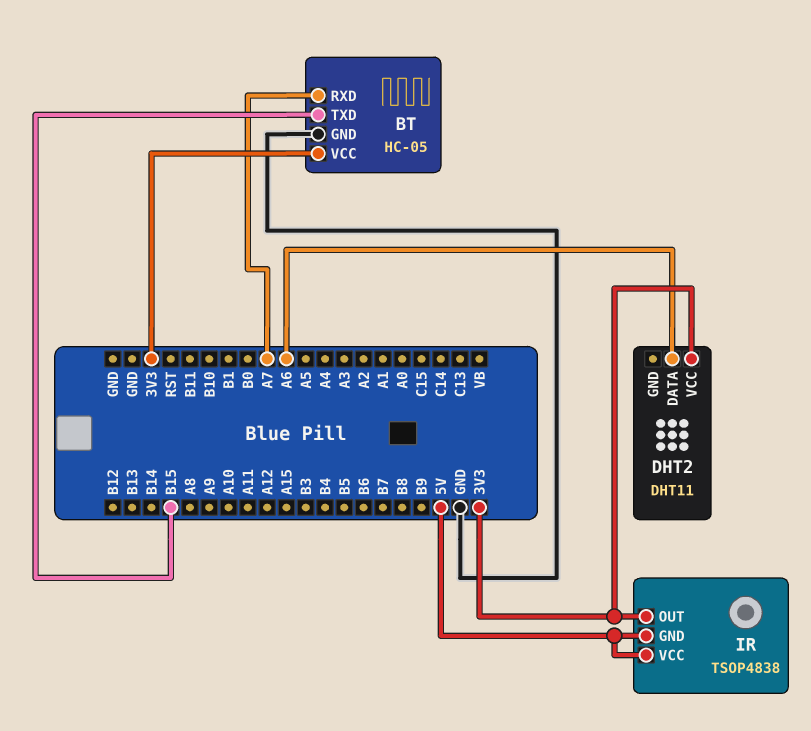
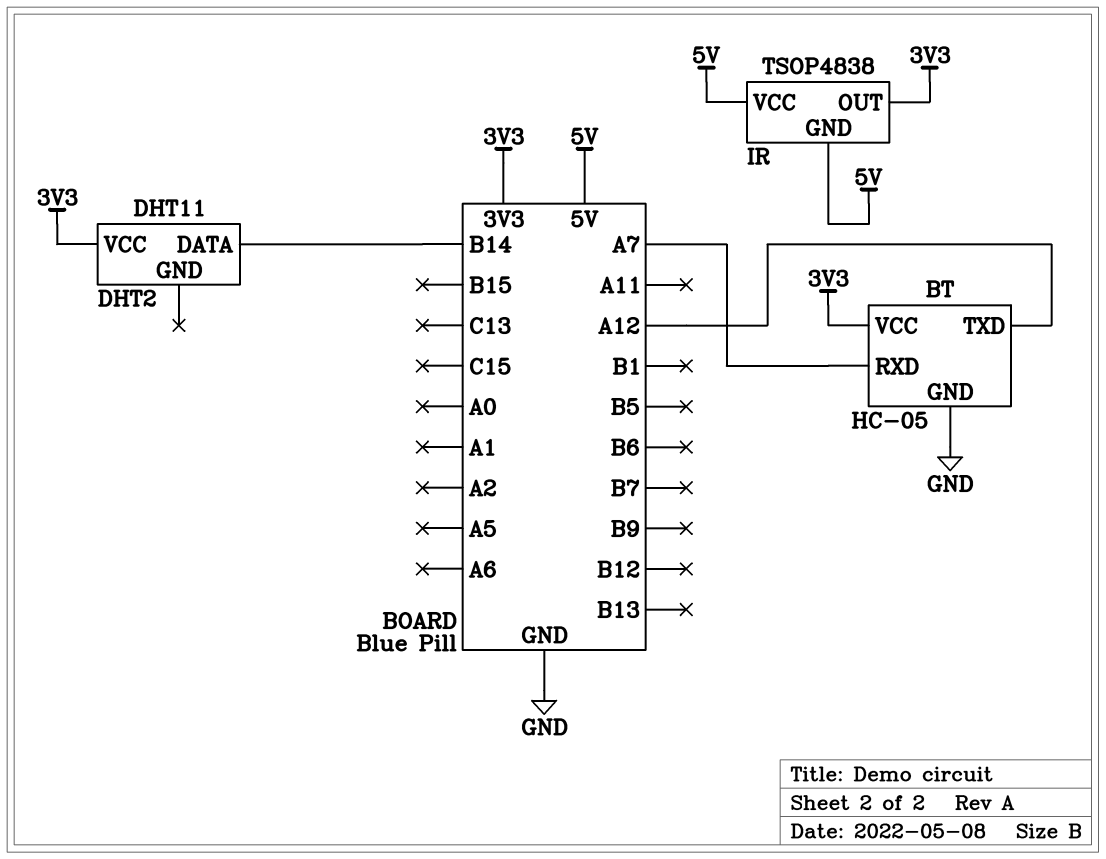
BT pin TXD: B15 -> A12
DHT2 pin DATA: A6 -> B14

